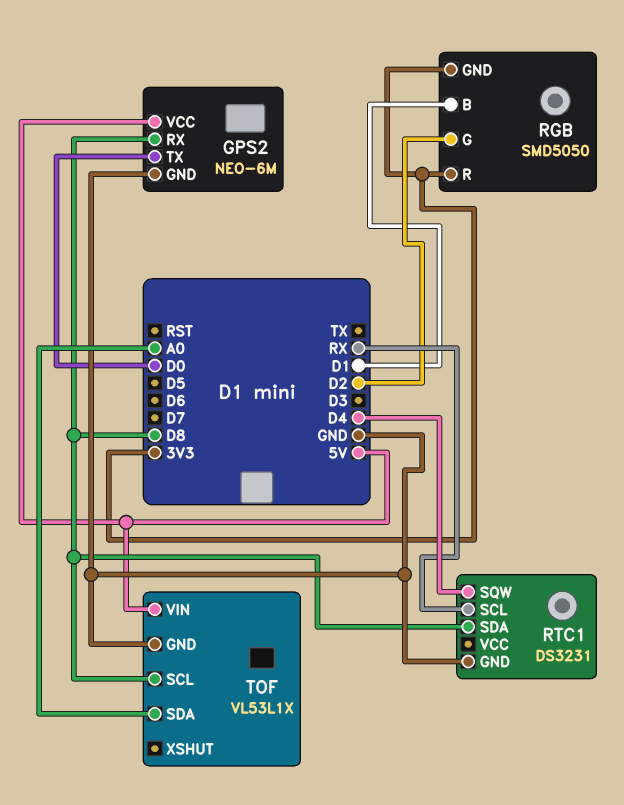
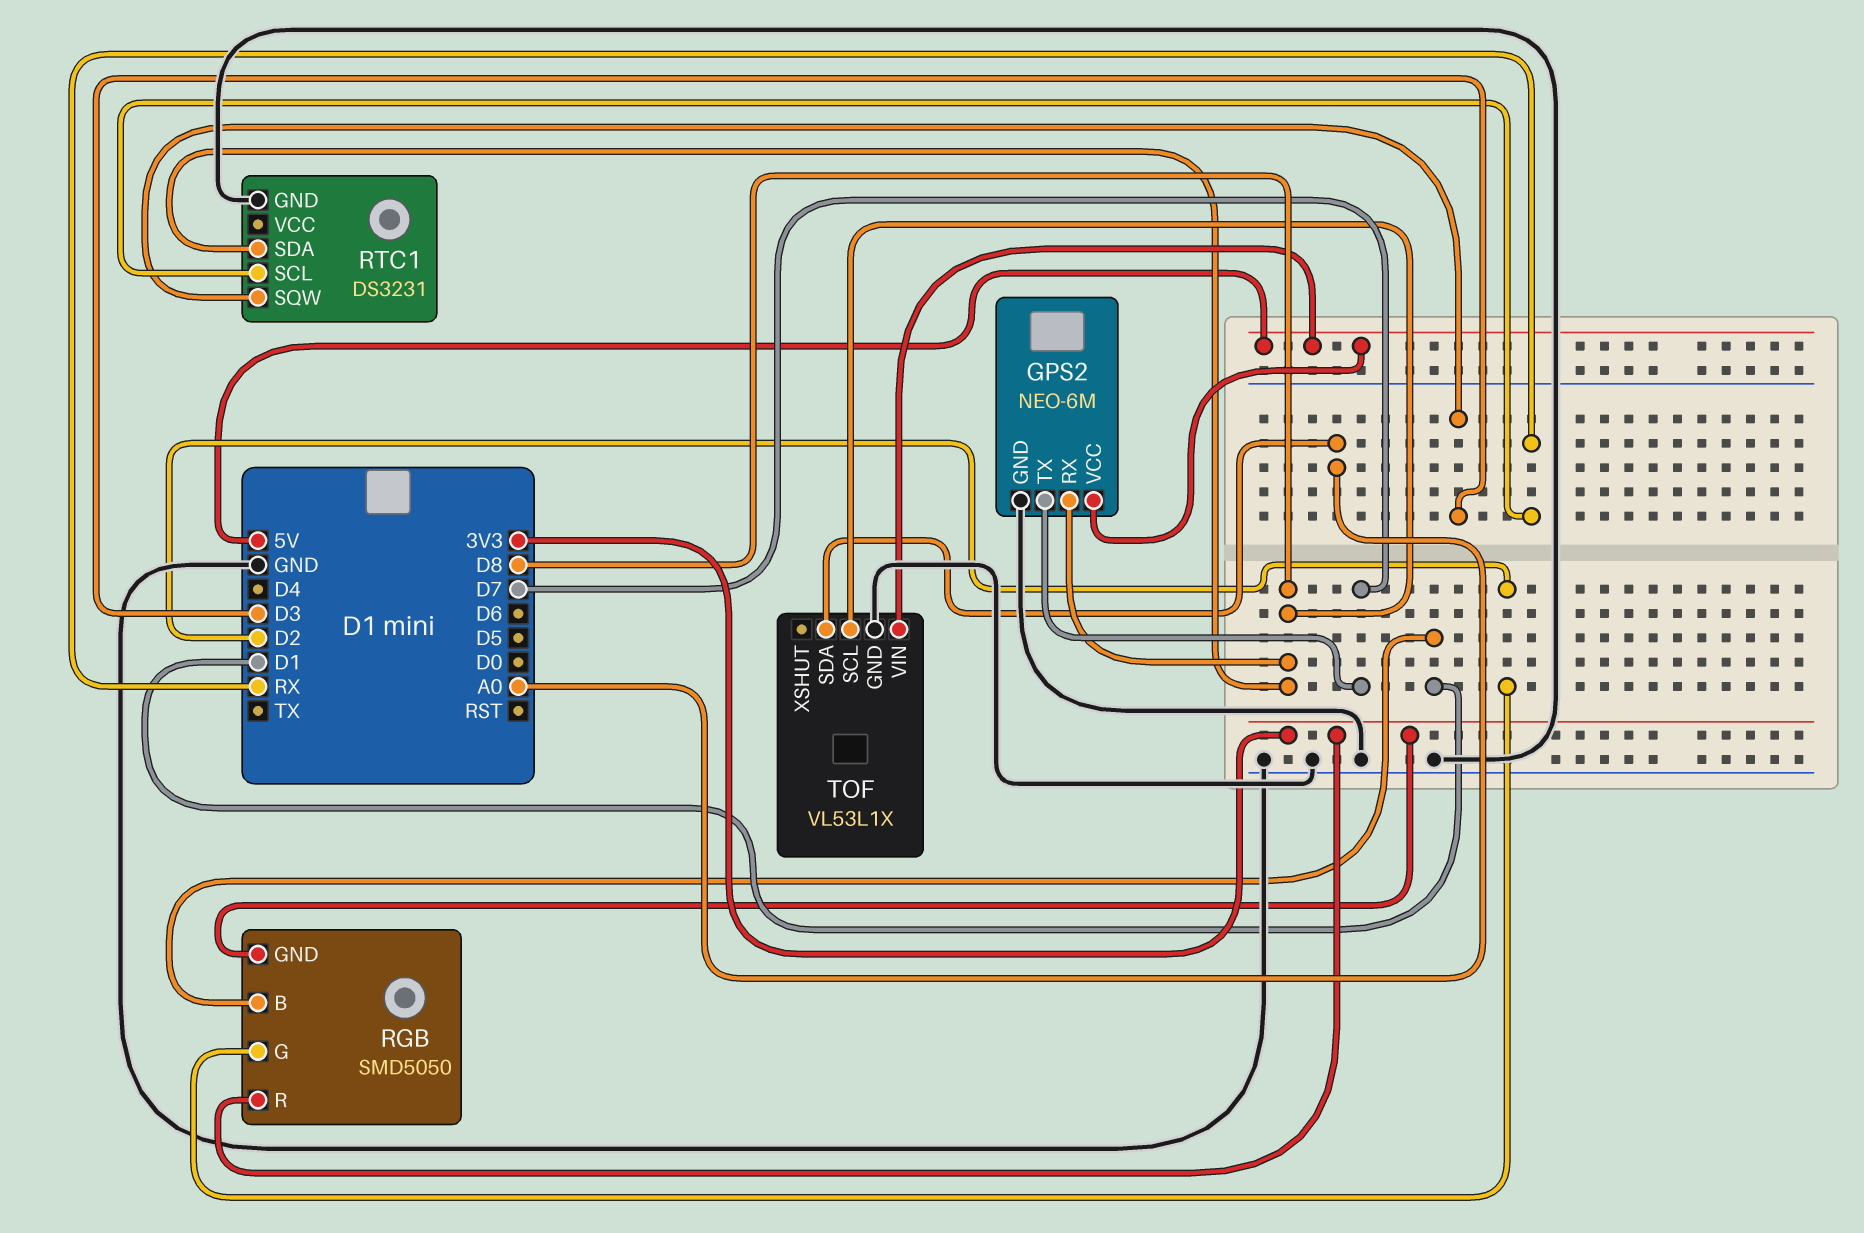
GPS2 pin TX: D0 -> D7
RTC1 pin SQW: D4 -> D3

